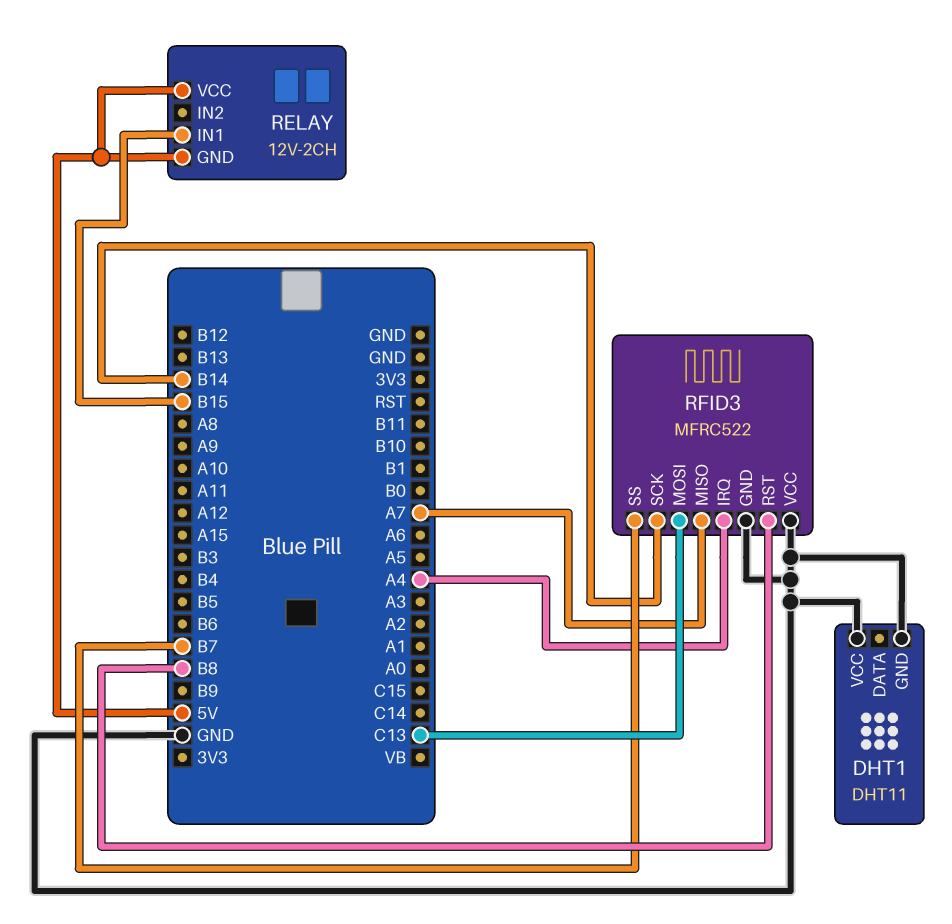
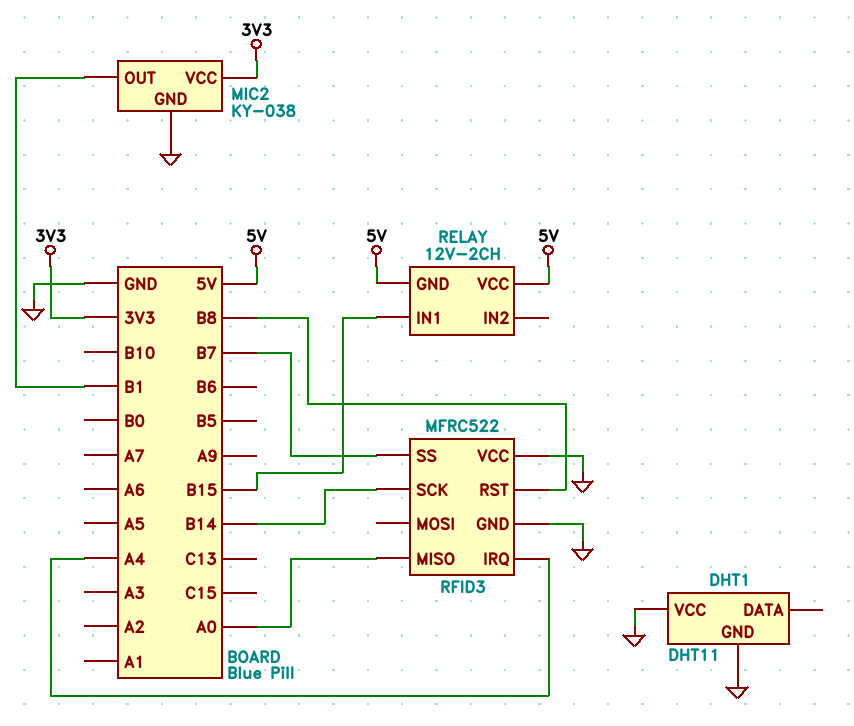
MIC2: none -> KY-038
MIC2 pin GND: none -> GND
MIC2 pin OUT: none -> B1
MIC2 pin VCC: none -> 3V3
RFID3 pin MISO: A7 -> A0
RFID3 pin MOSI: C13 -> none

